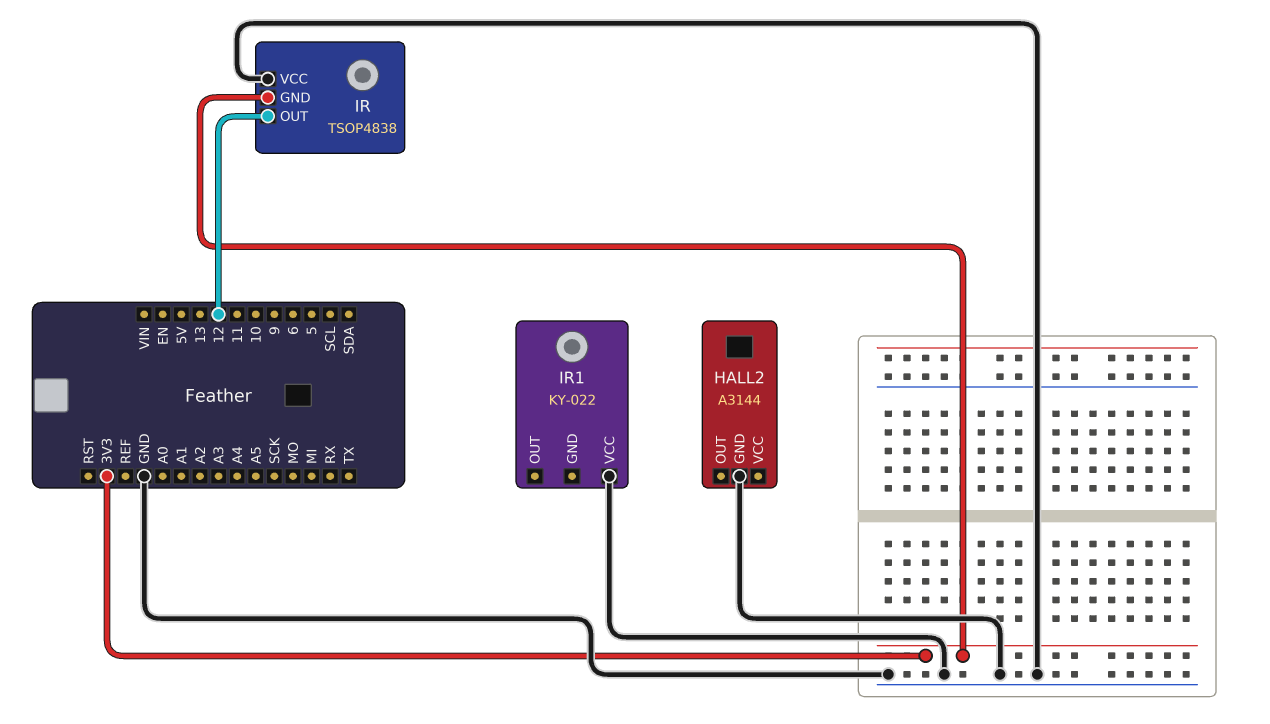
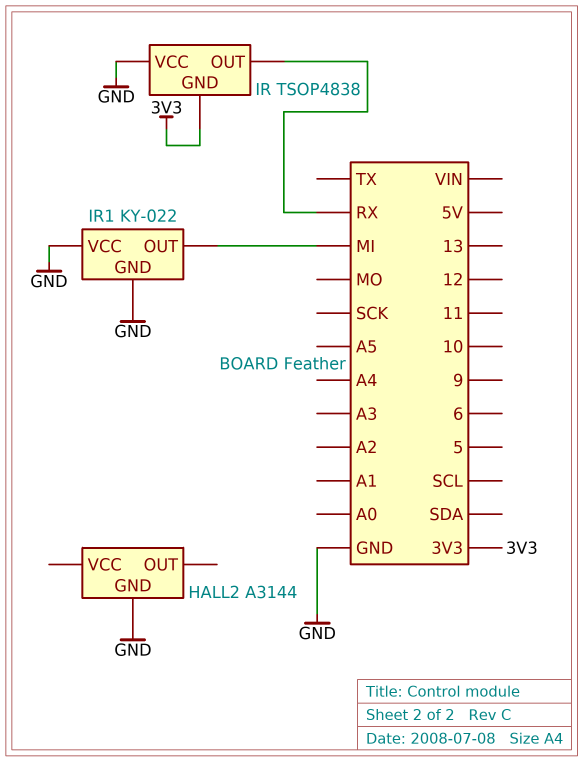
IR pin OUT: 12 -> RX
IR1 pin GND: none -> GND
IR1 pin OUT: none -> MI

